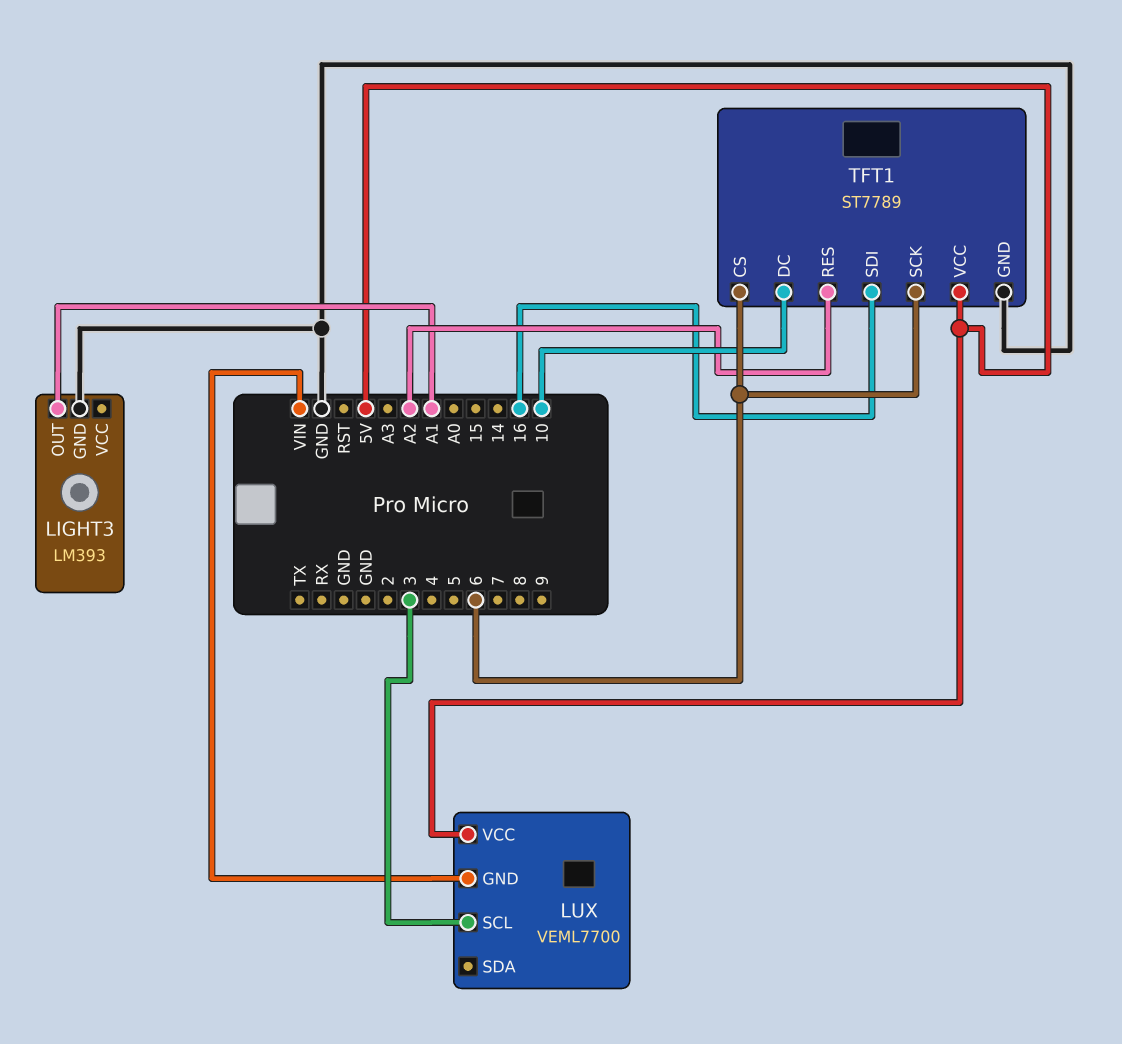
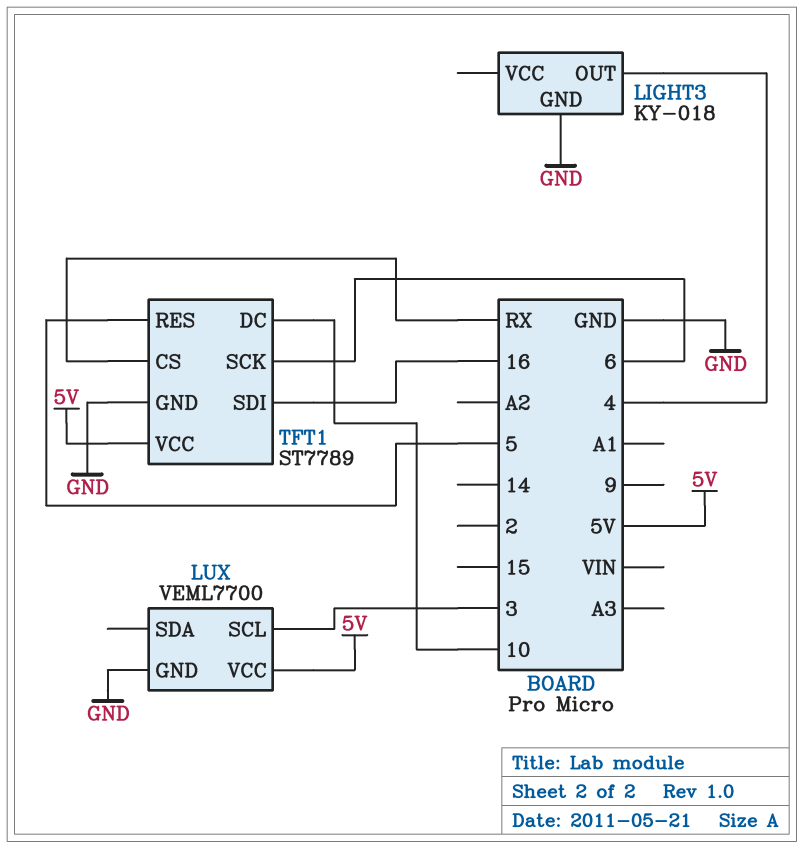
LIGHT3: LM393 -> KY-018
LIGHT3 pin OUT: A1 -> 4
LUX pin GND: VIN -> GND
TFT1 pin CS: 6 -> RX
TFT1 pin RES: A2 -> 5

